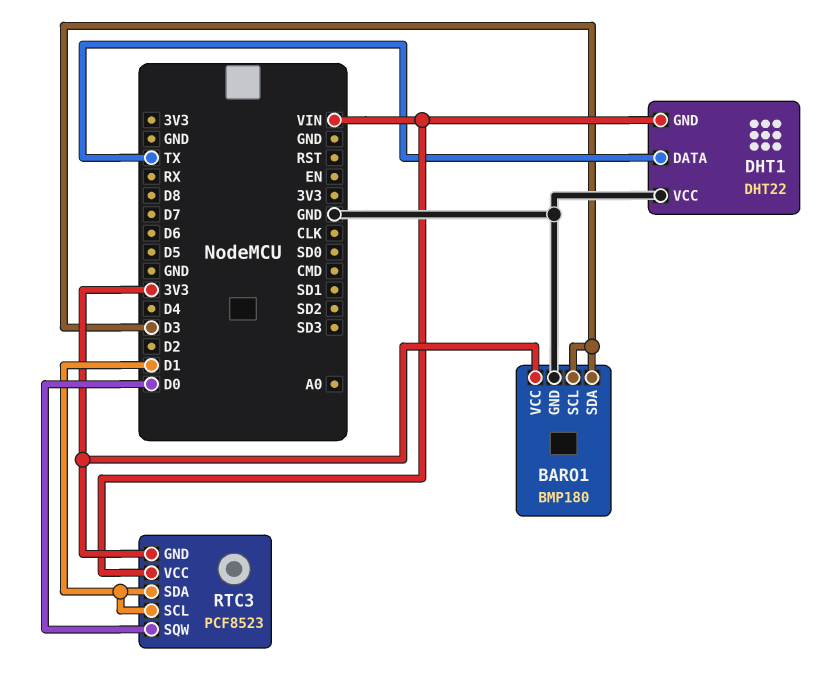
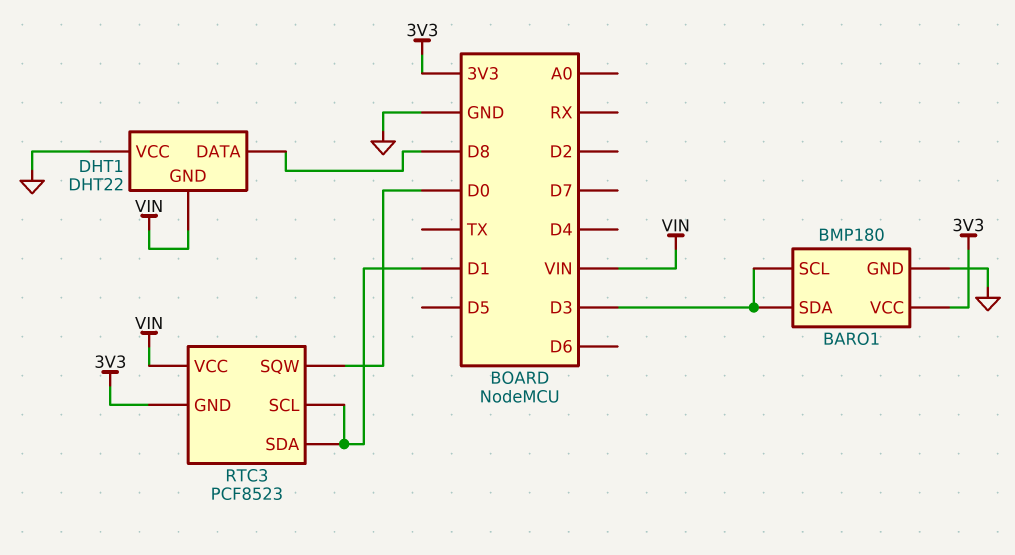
DHT1 pin DATA: TX -> D8

